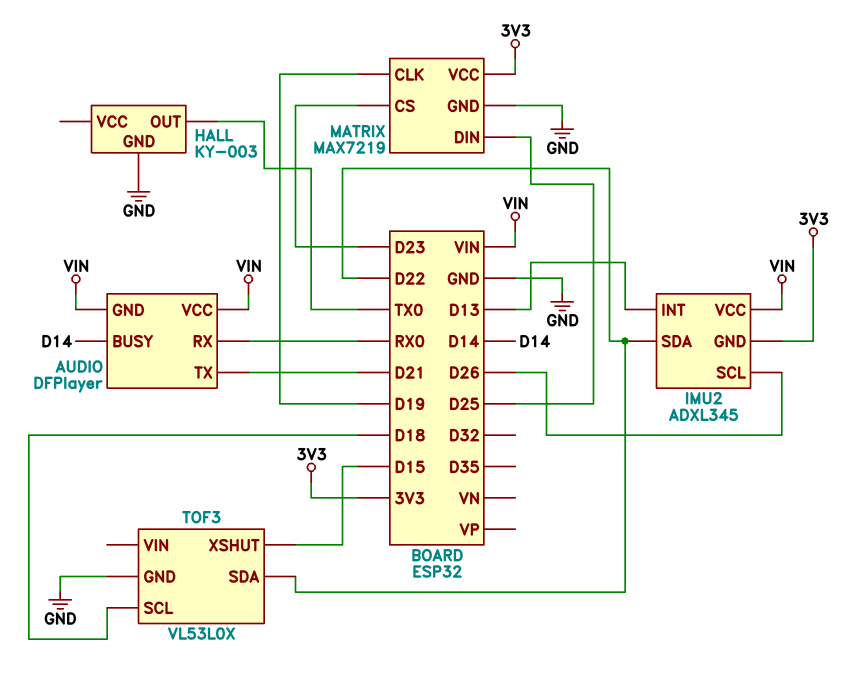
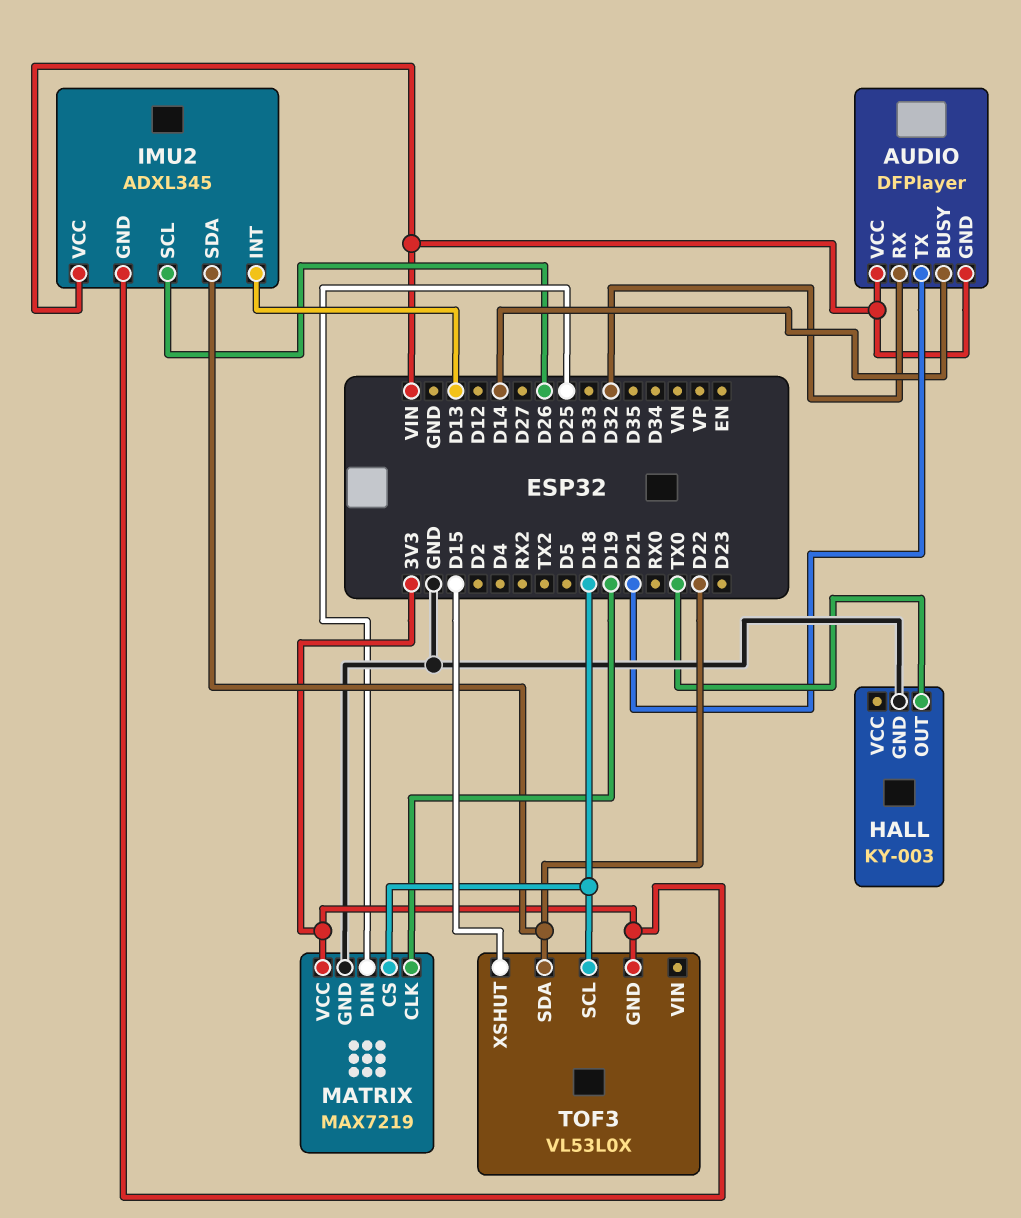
AUDIO pin RX: RX0 -> D32
MATRIX pin CS: D23 -> D18
TOF3 pin GND: GND -> 3V3

